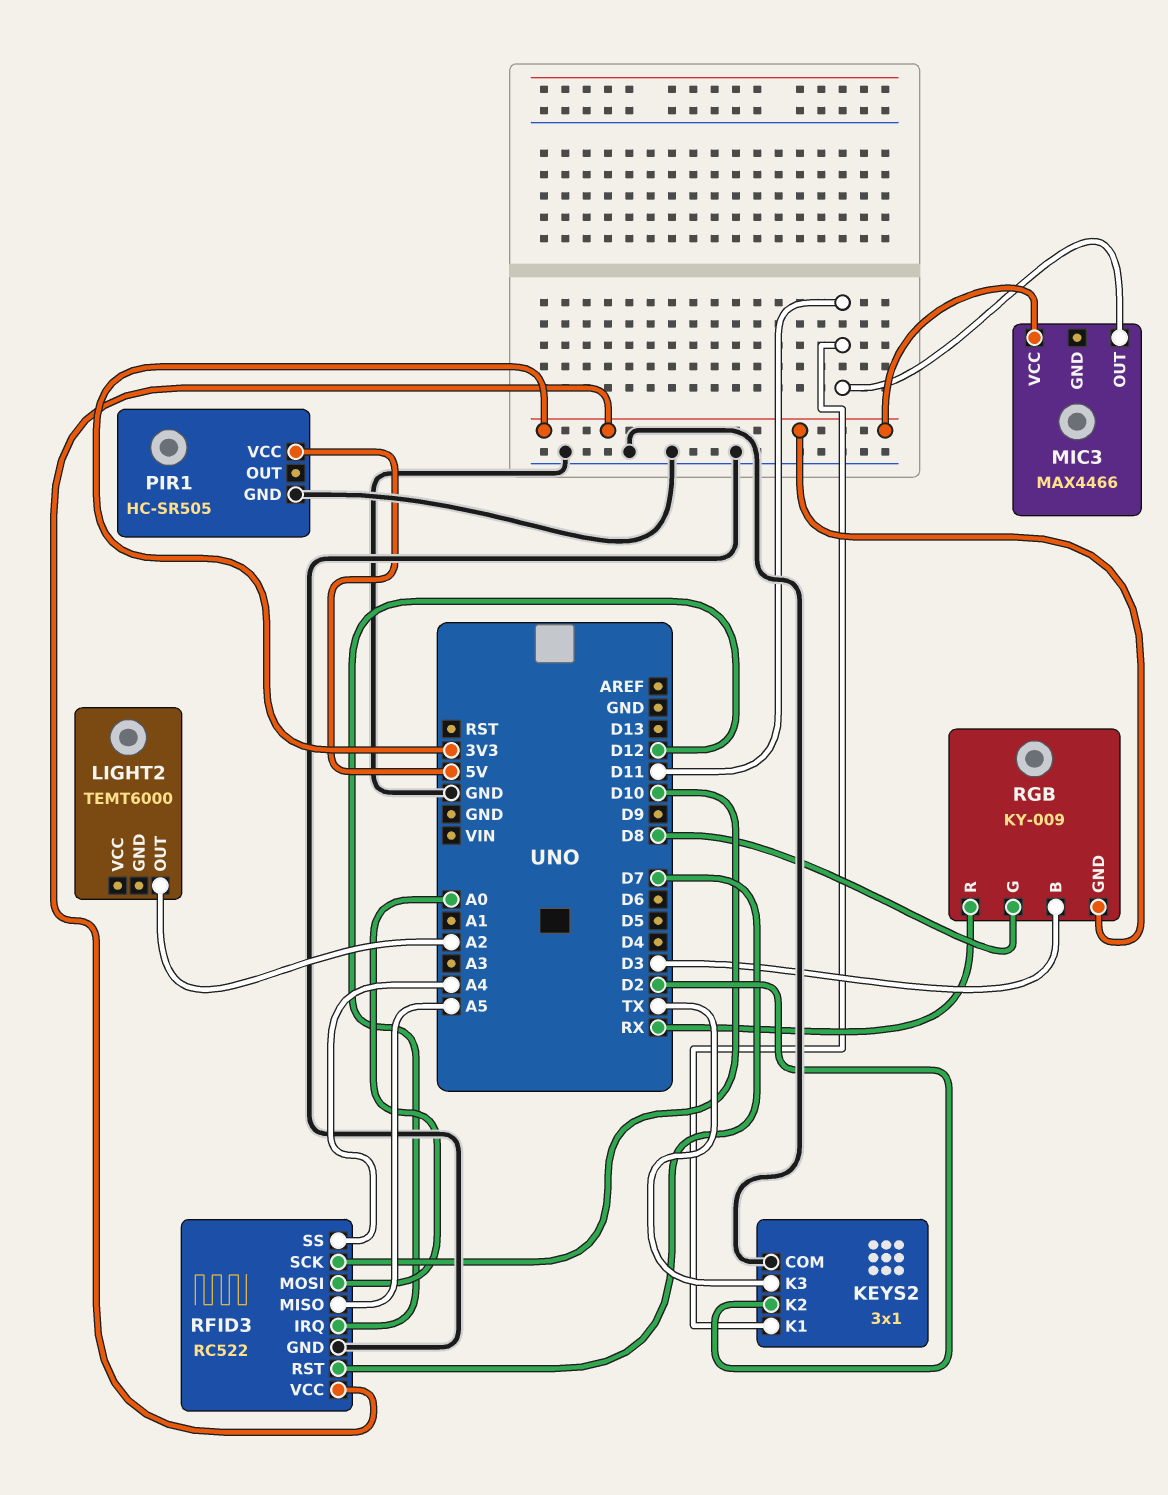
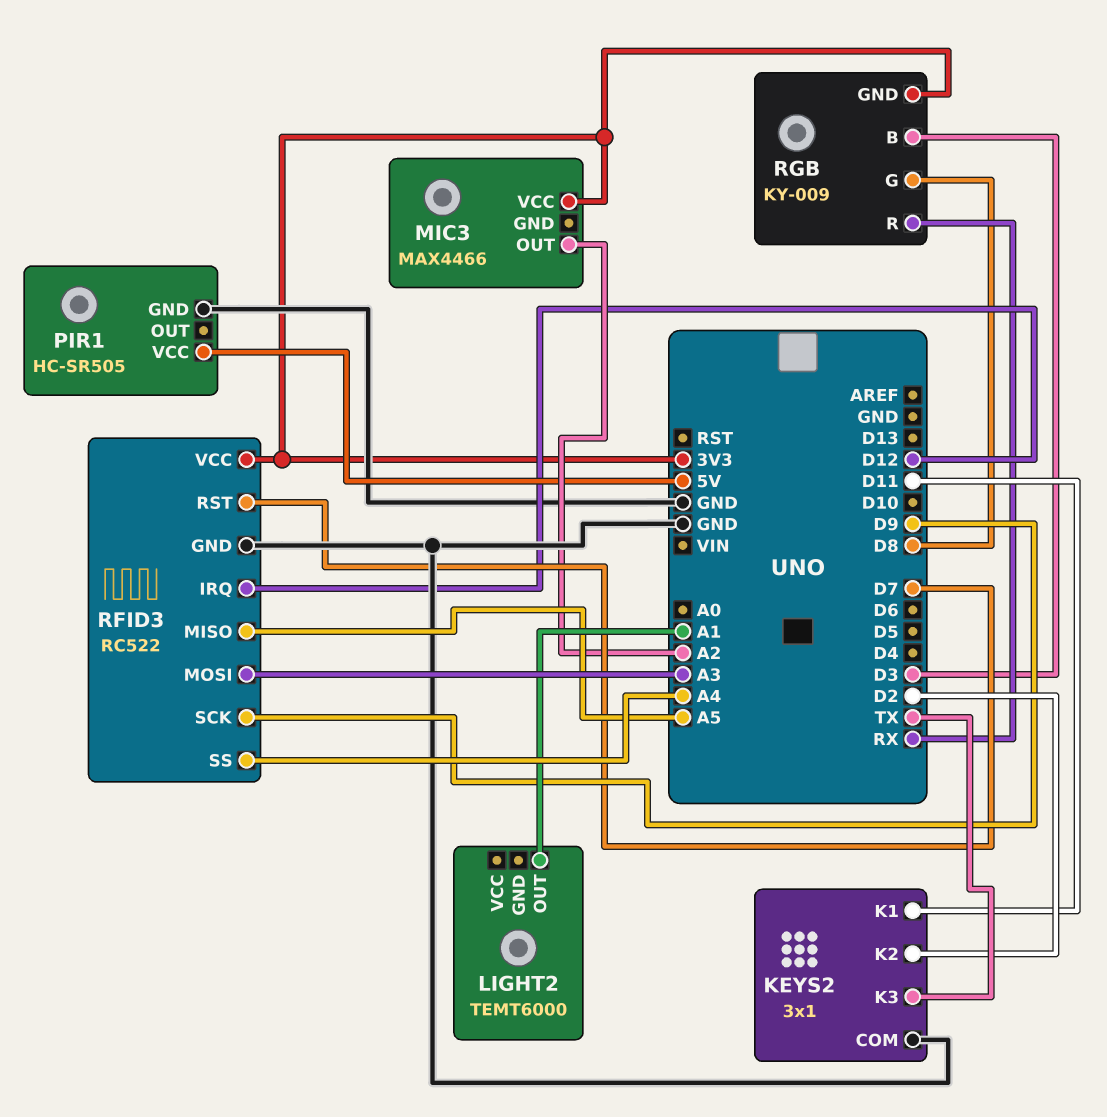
LIGHT2 pin OUT: A2 -> A1
MIC3 pin OUT: D11 -> A2
RFID3 pin MOSI: A0 -> A3
RFID3 pin SCK: D10 -> D9

